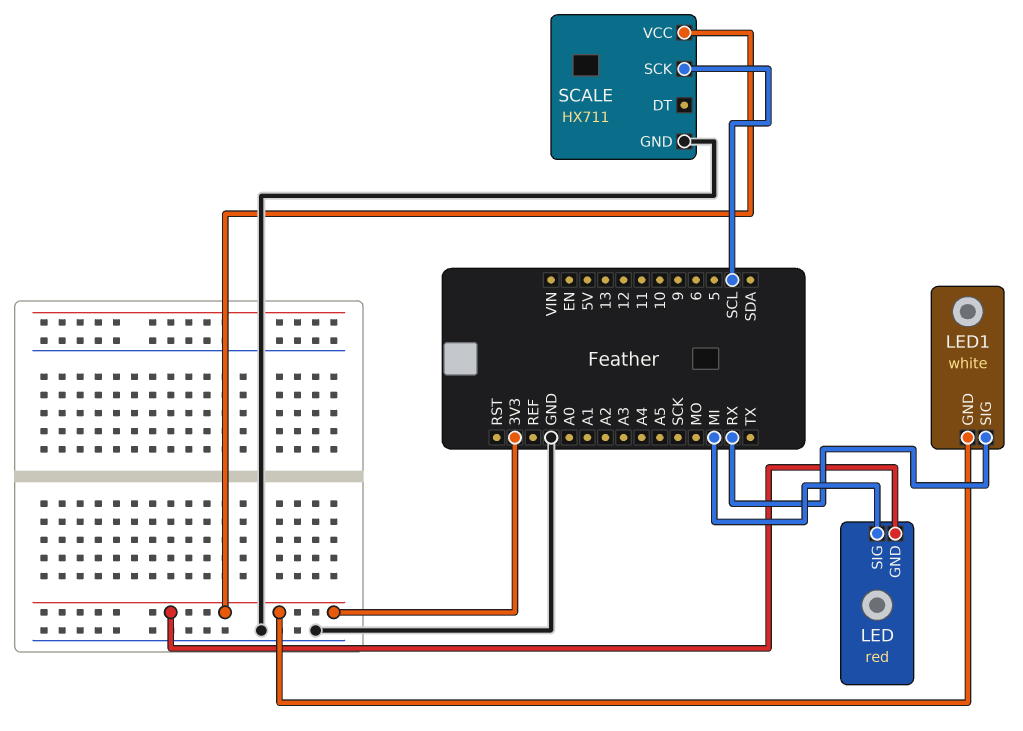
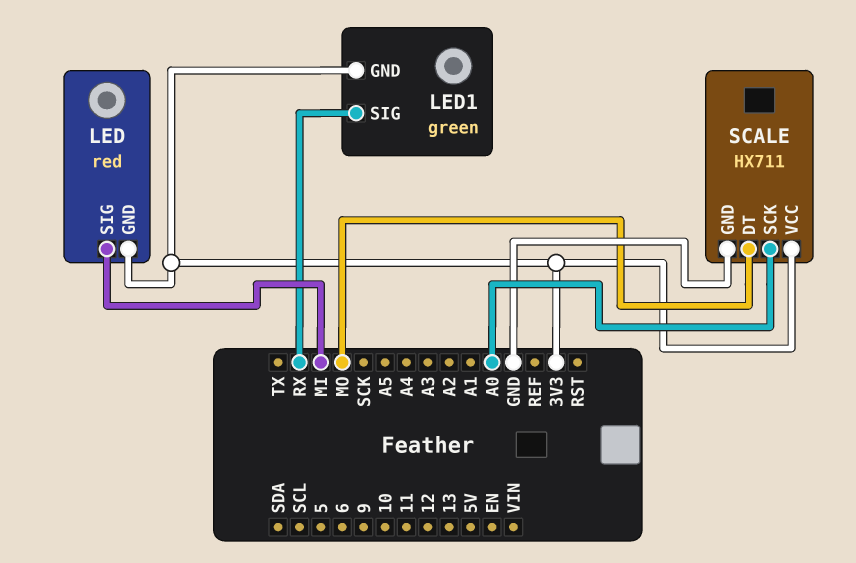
LED1: white -> green
SCALE pin DT: none -> MO
SCALE pin SCK: SCL -> A0

